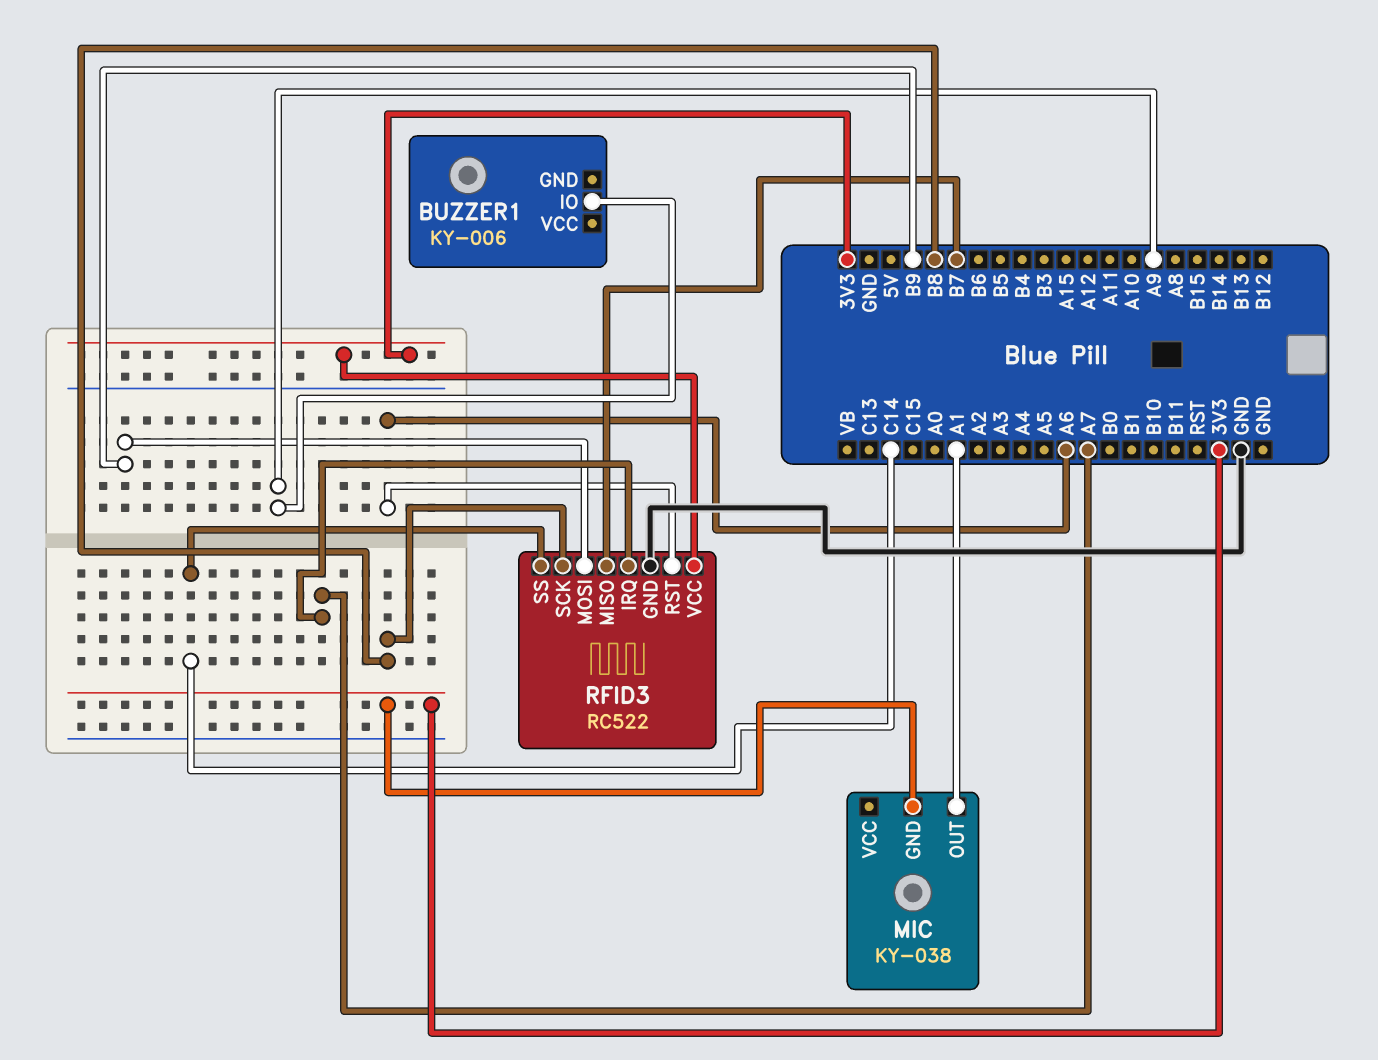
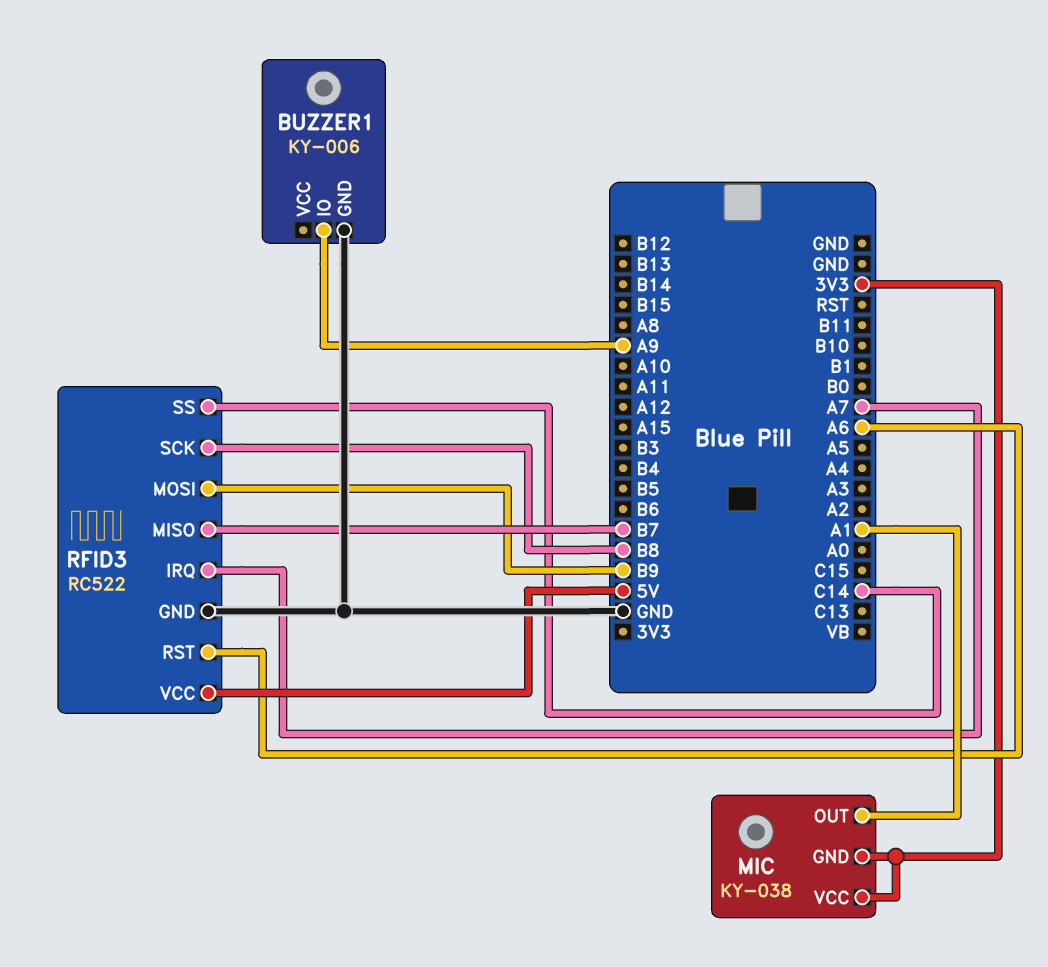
BUZZER1 pin GND: none -> GND
MIC pin VCC: none -> 3V3
RFID3 pin VCC: 3V3 -> 5V

